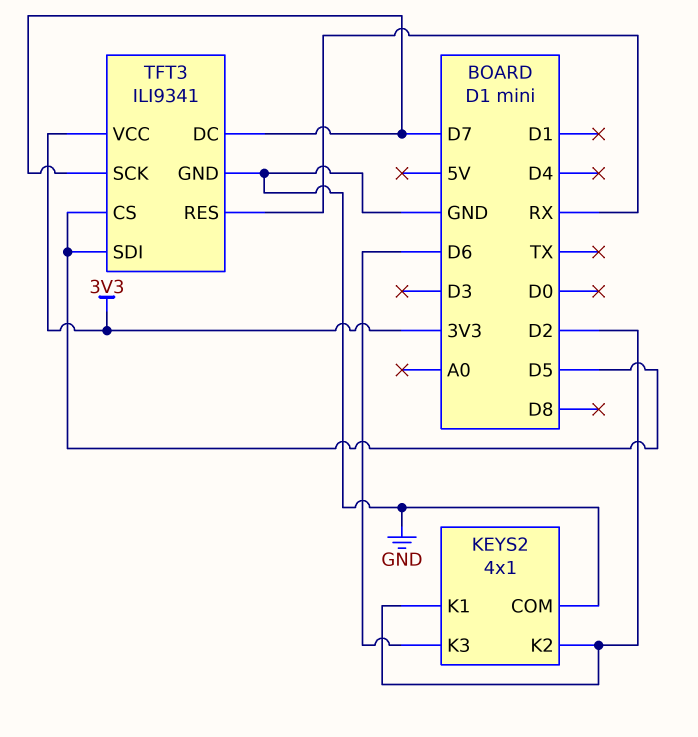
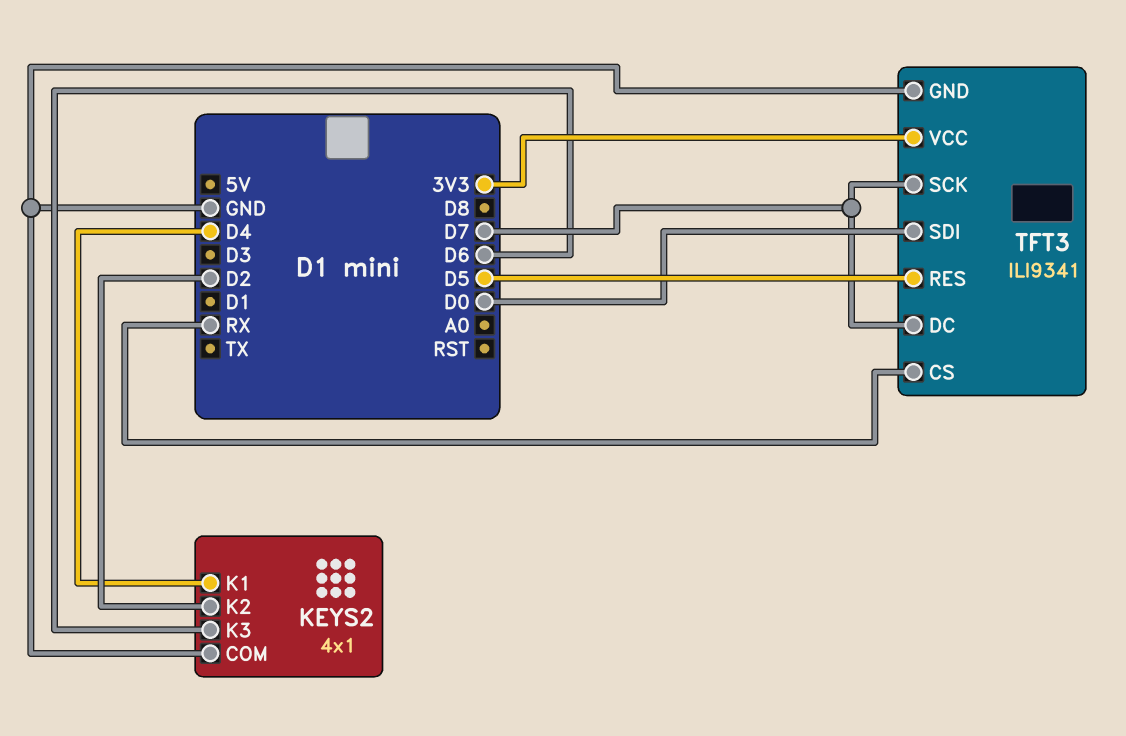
KEYS2 pin K1: D2 -> D4
TFT3 pin CS: D5 -> RX
TFT3 pin RES: RX -> D5
TFT3 pin SDI: D5 -> D0

